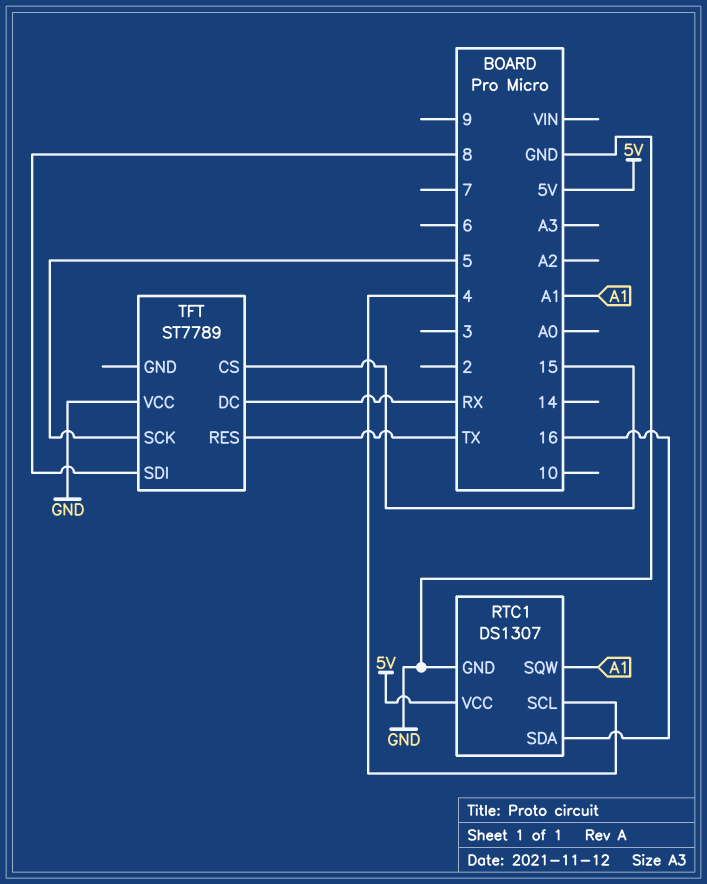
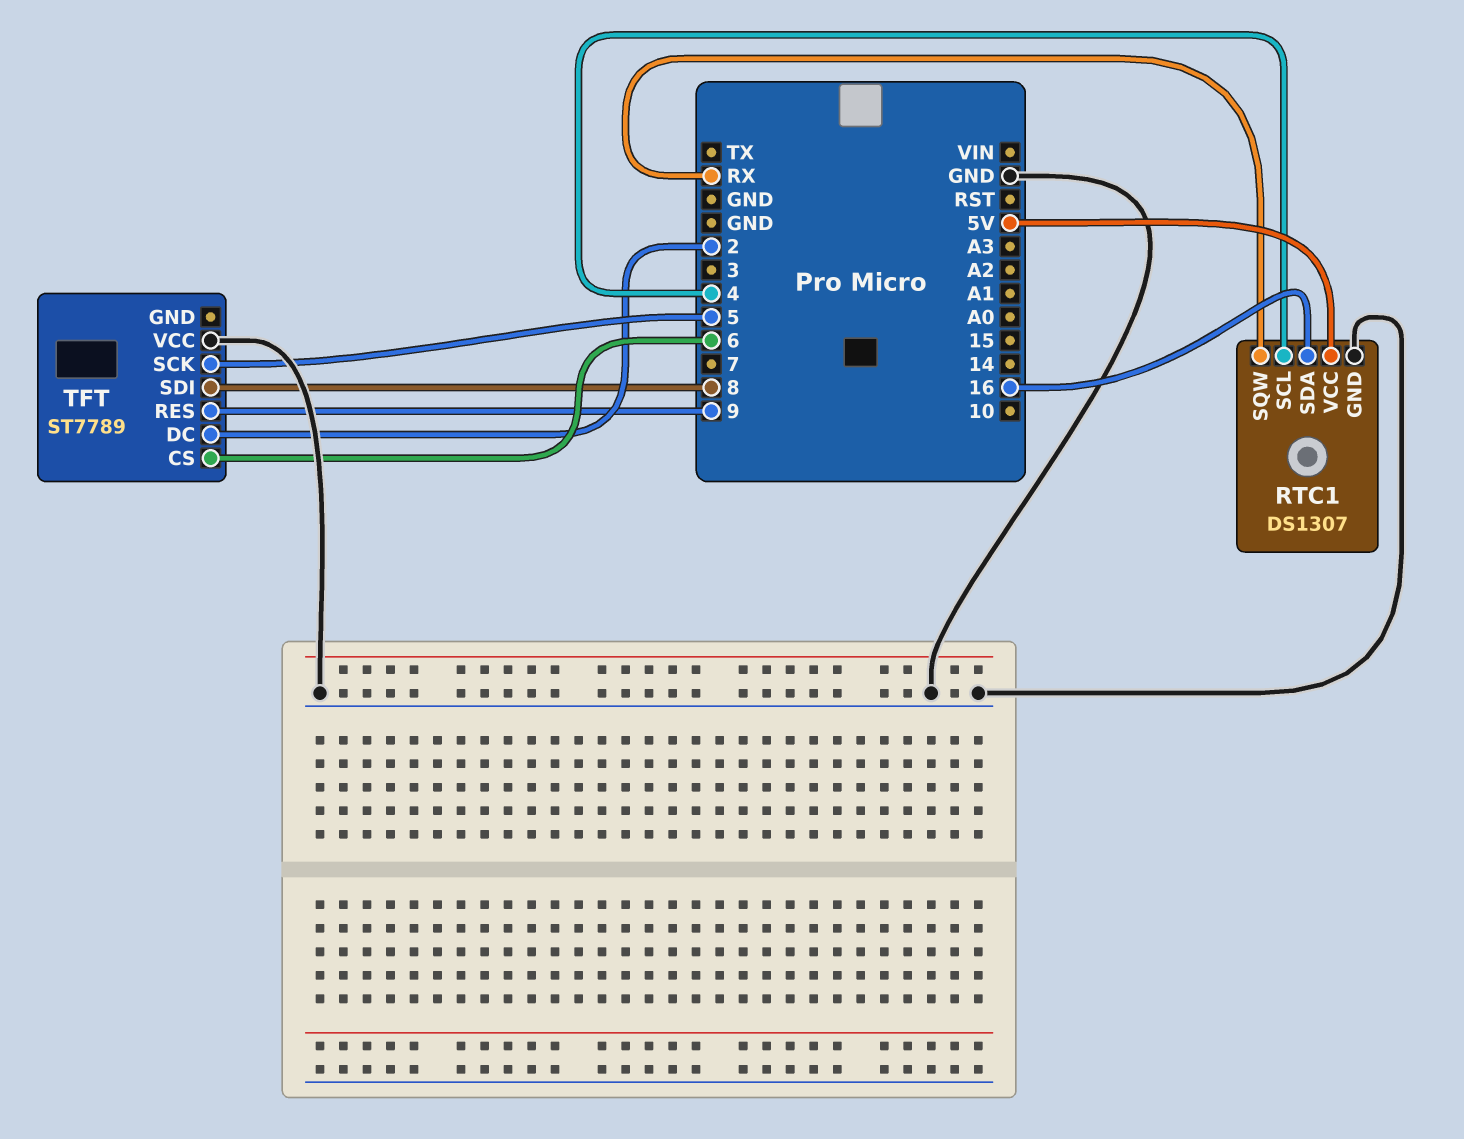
RTC1 pin SQW: A1 -> RX
TFT pin CS: 15 -> 6
TFT pin DC: RX -> 2
TFT pin RES: TX -> 9

